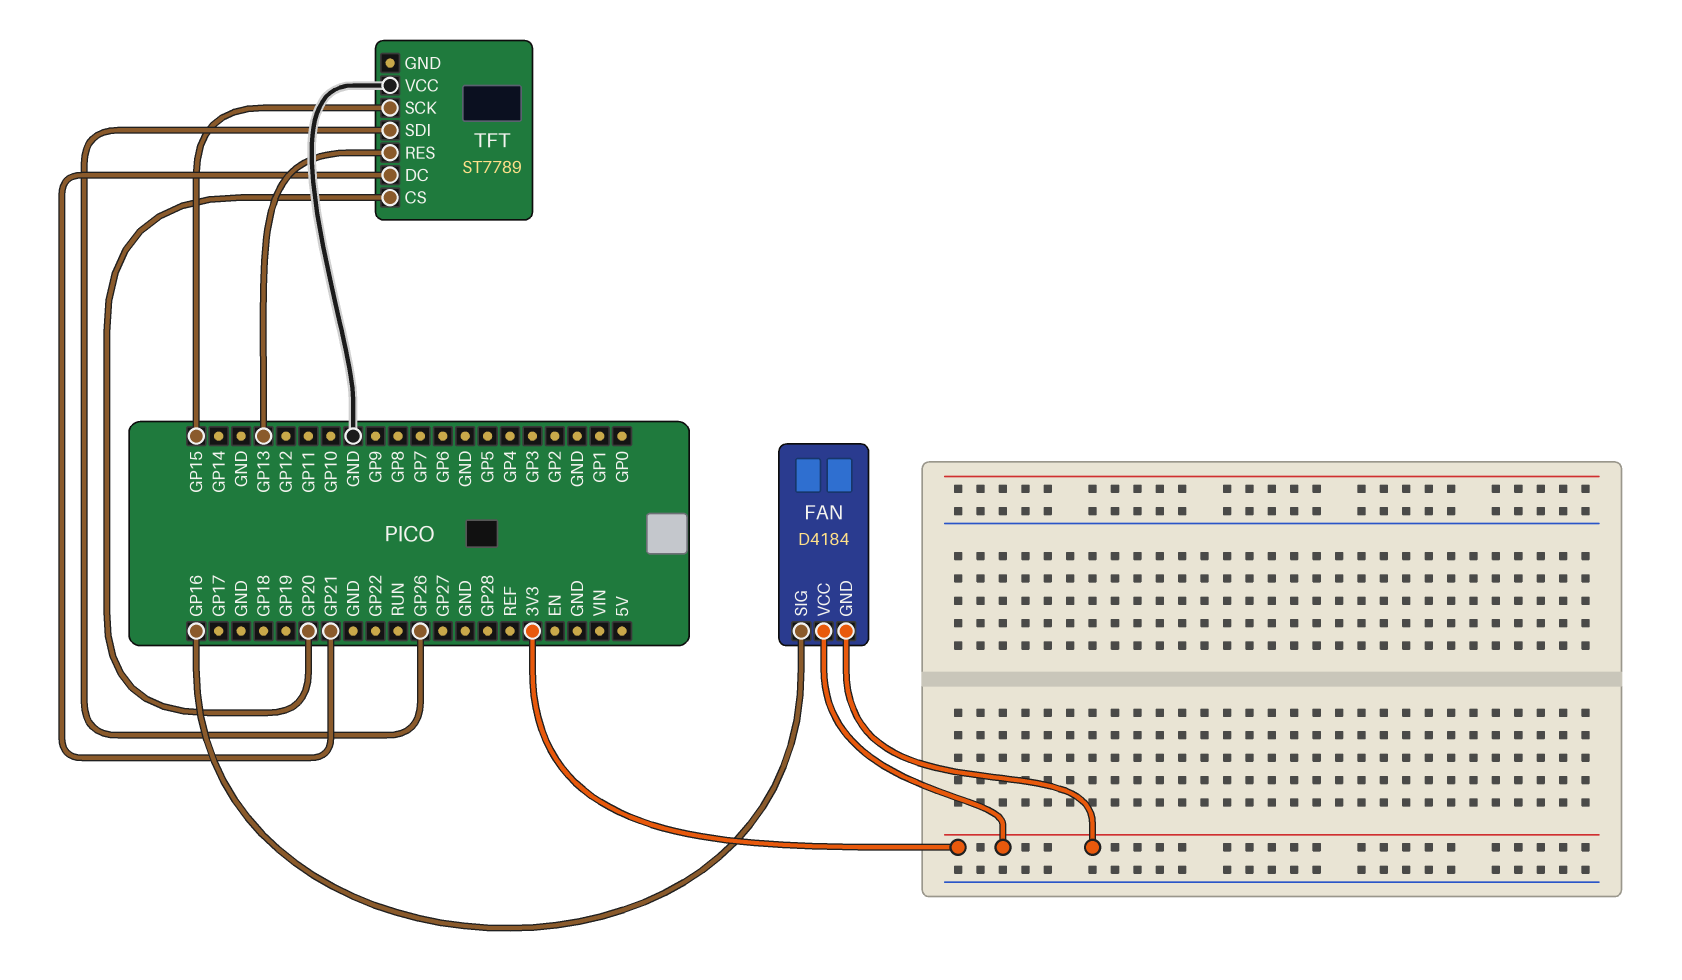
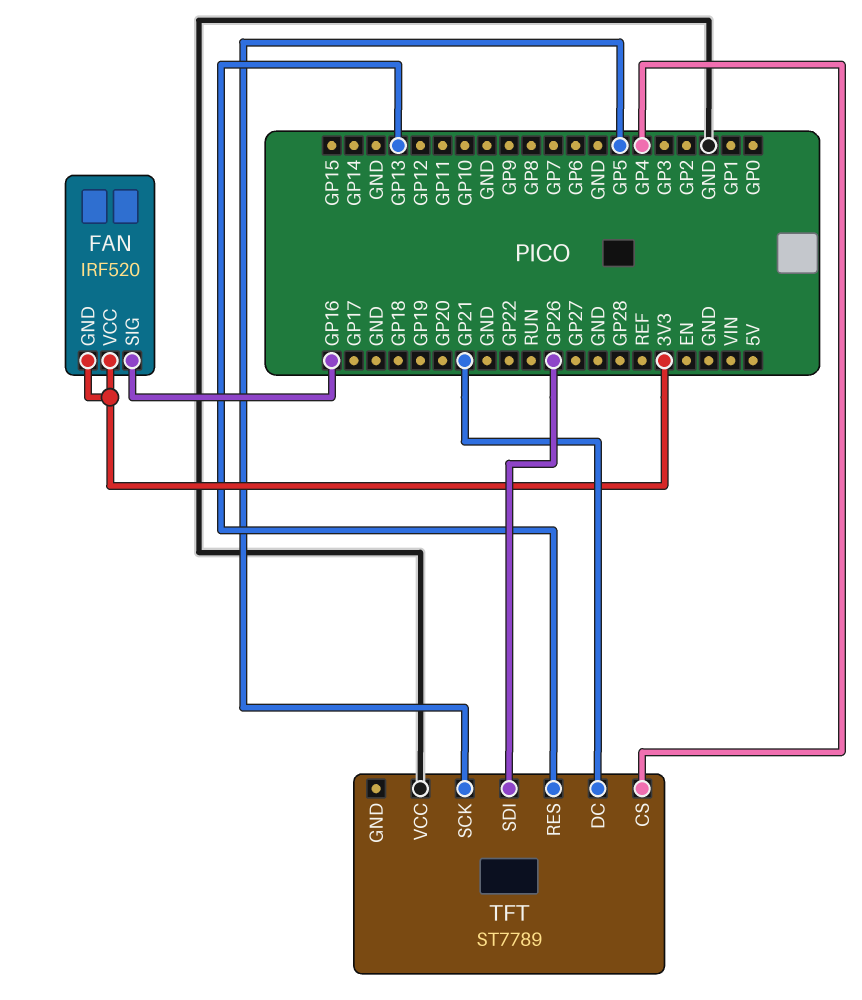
FAN: D4184 -> IRF520
TFT pin CS: GP20 -> GP4
TFT pin SCK: GP15 -> GP5

